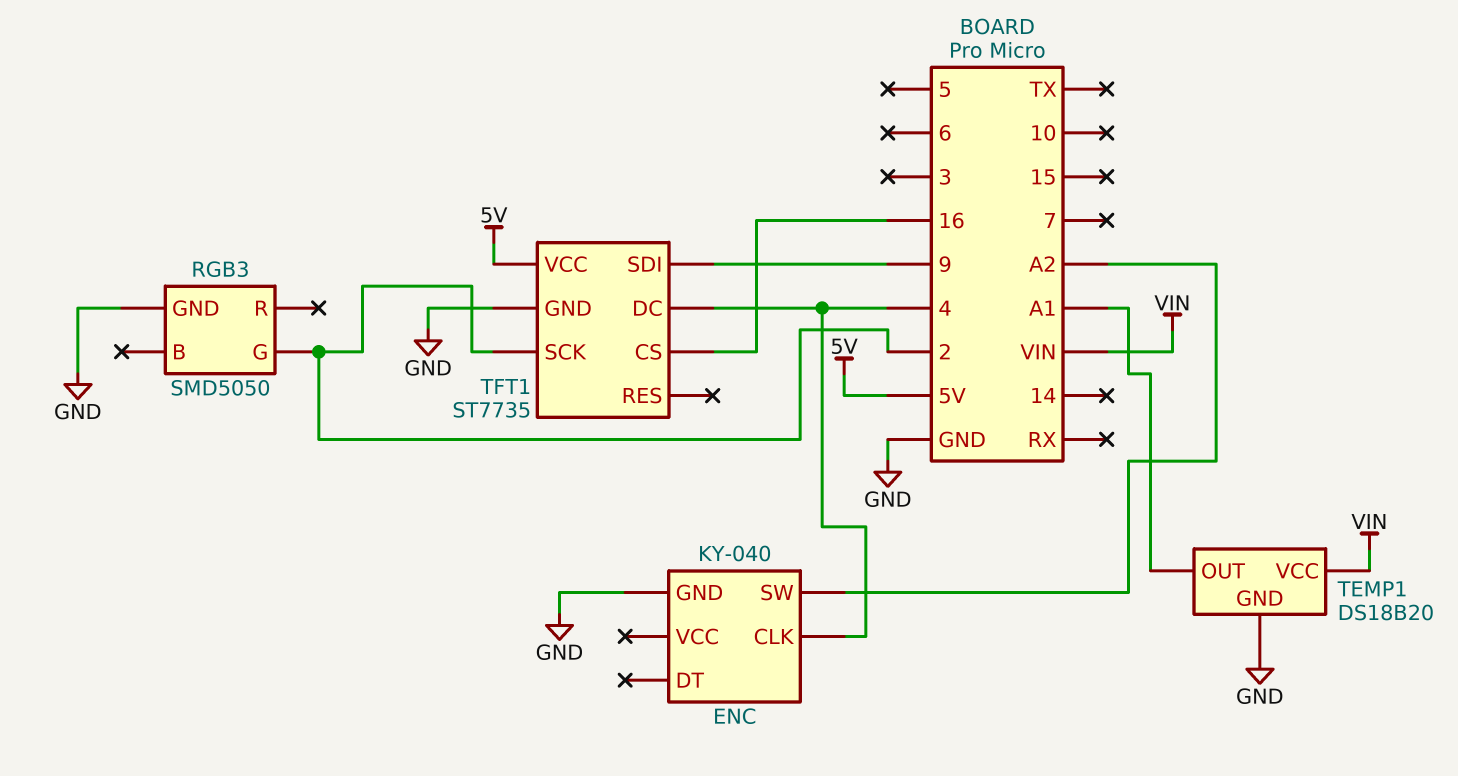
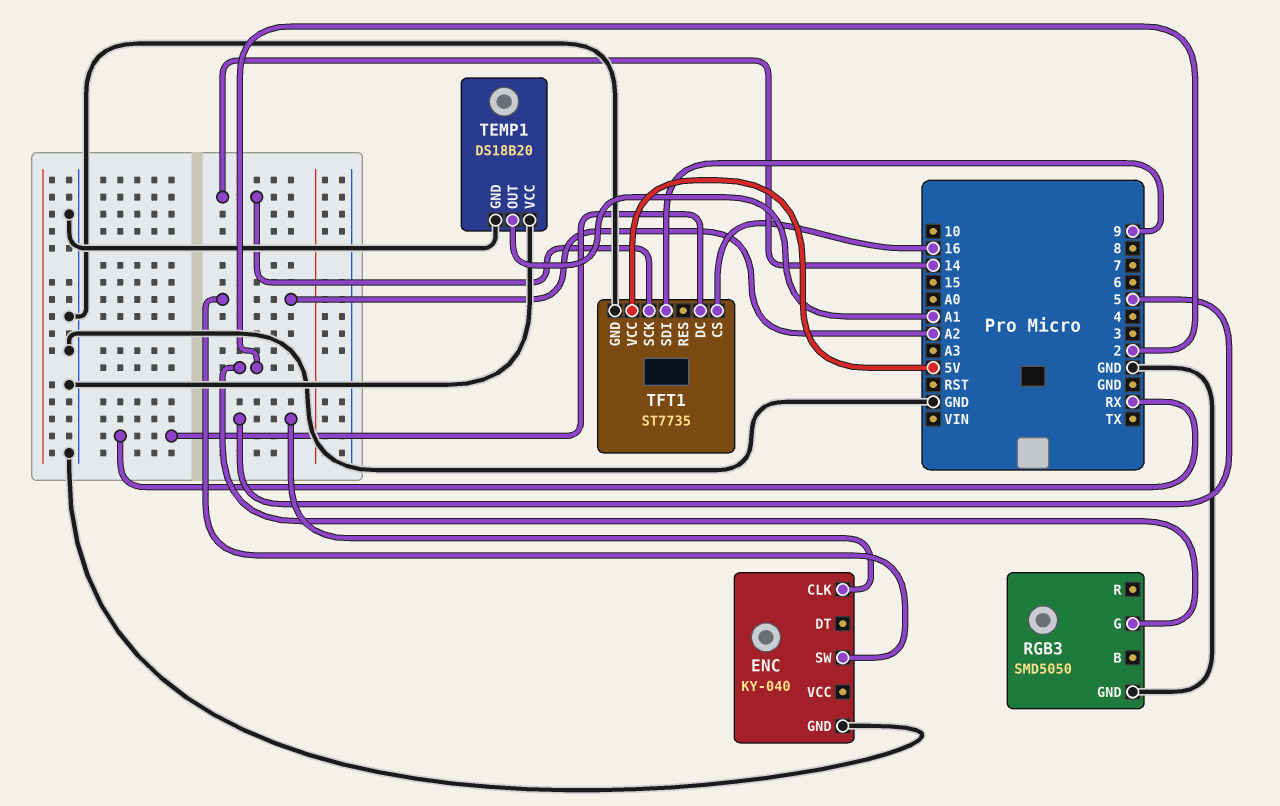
ENC pin CLK: 4 -> 5
TEMP1 pin VCC: VIN -> GND
TFT1 pin DC: 4 -> RX
TFT1 pin SCK: 2 -> 14

